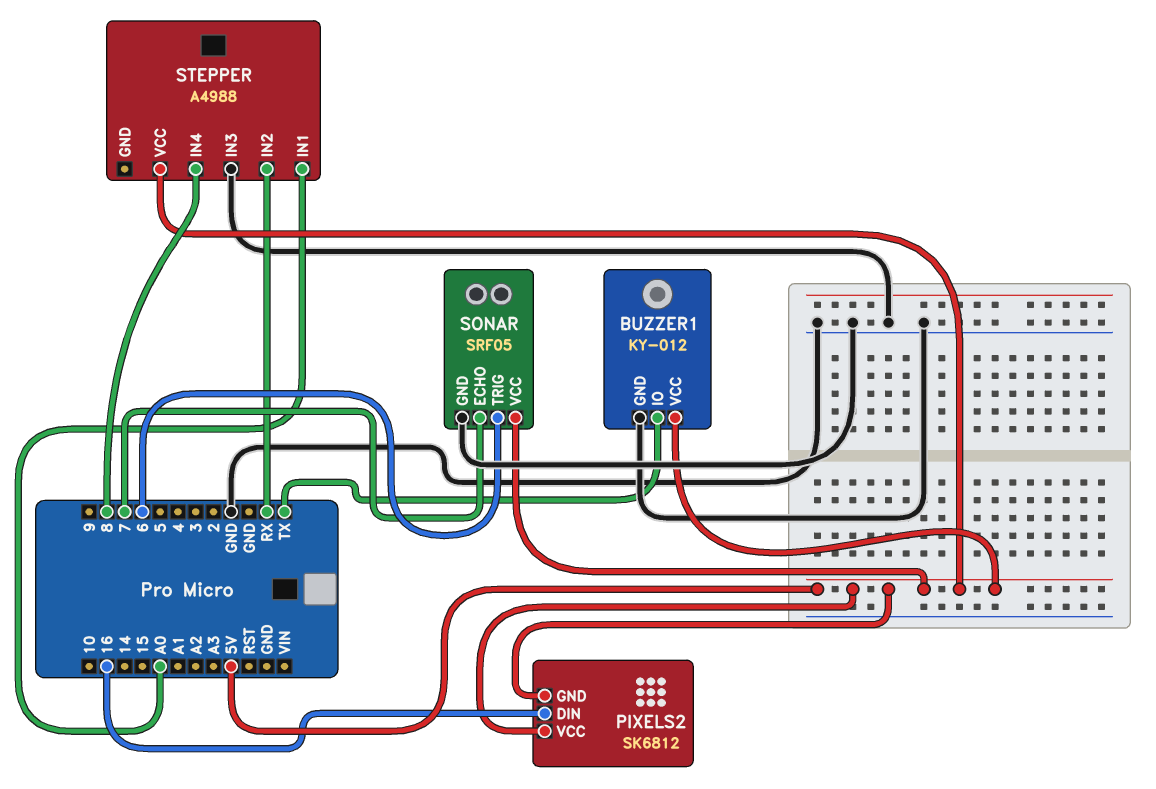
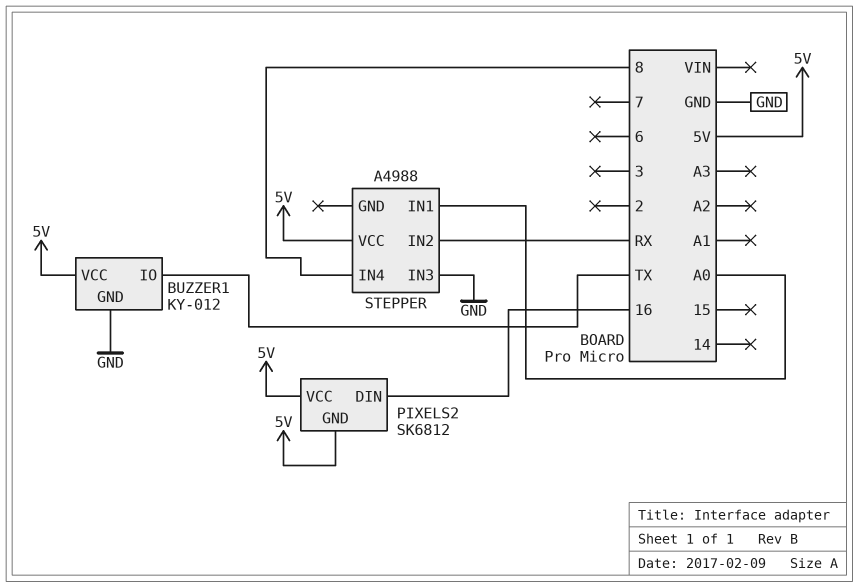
SONAR: SRF05 -> none
SONAR pin ECHO: 7 -> none
SONAR pin GND: GND -> none
SONAR pin TRIG: 6 -> none
SONAR pin VCC: 5V -> none

